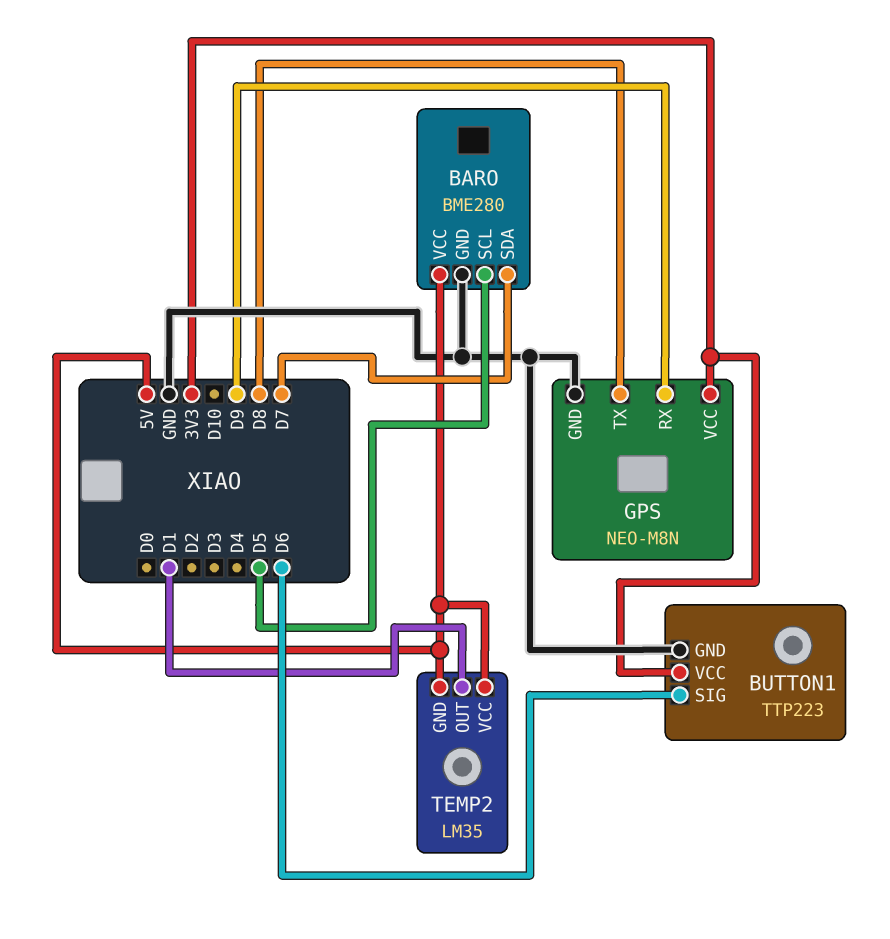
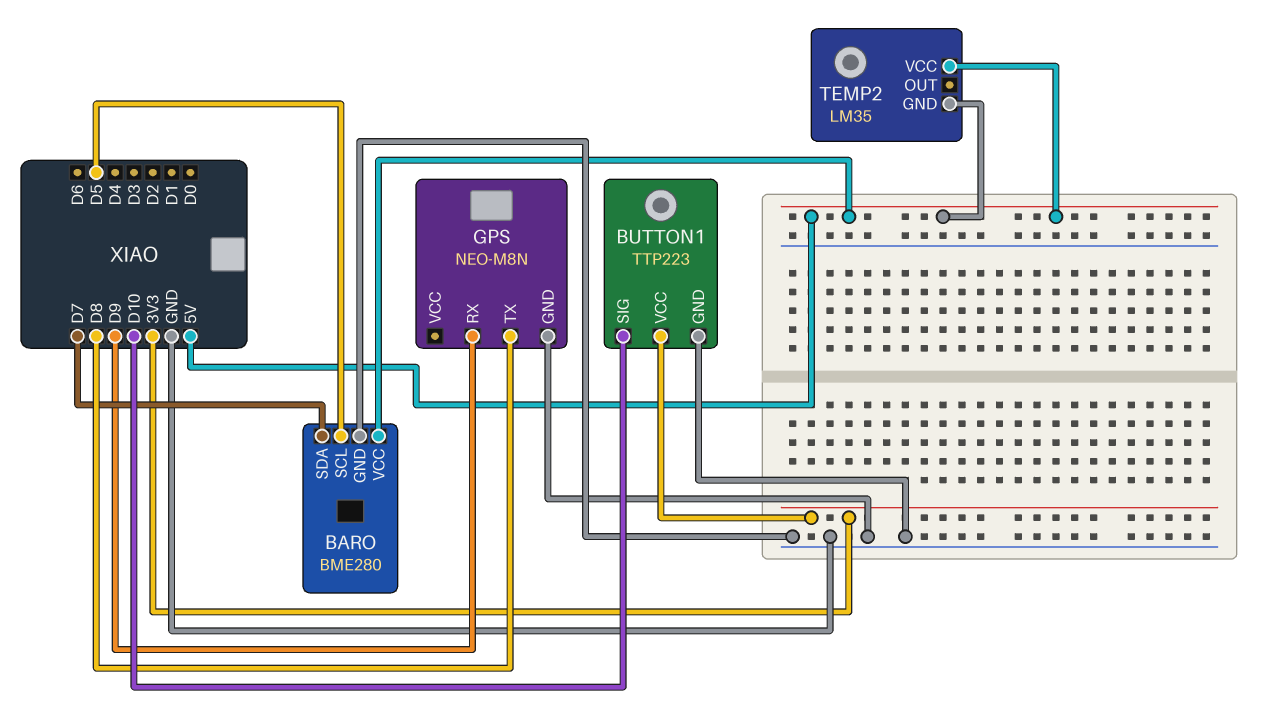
BUTTON1 pin SIG: D6 -> D10
GPS pin VCC: 3V3 -> none
TEMP2 pin OUT: D1 -> none

